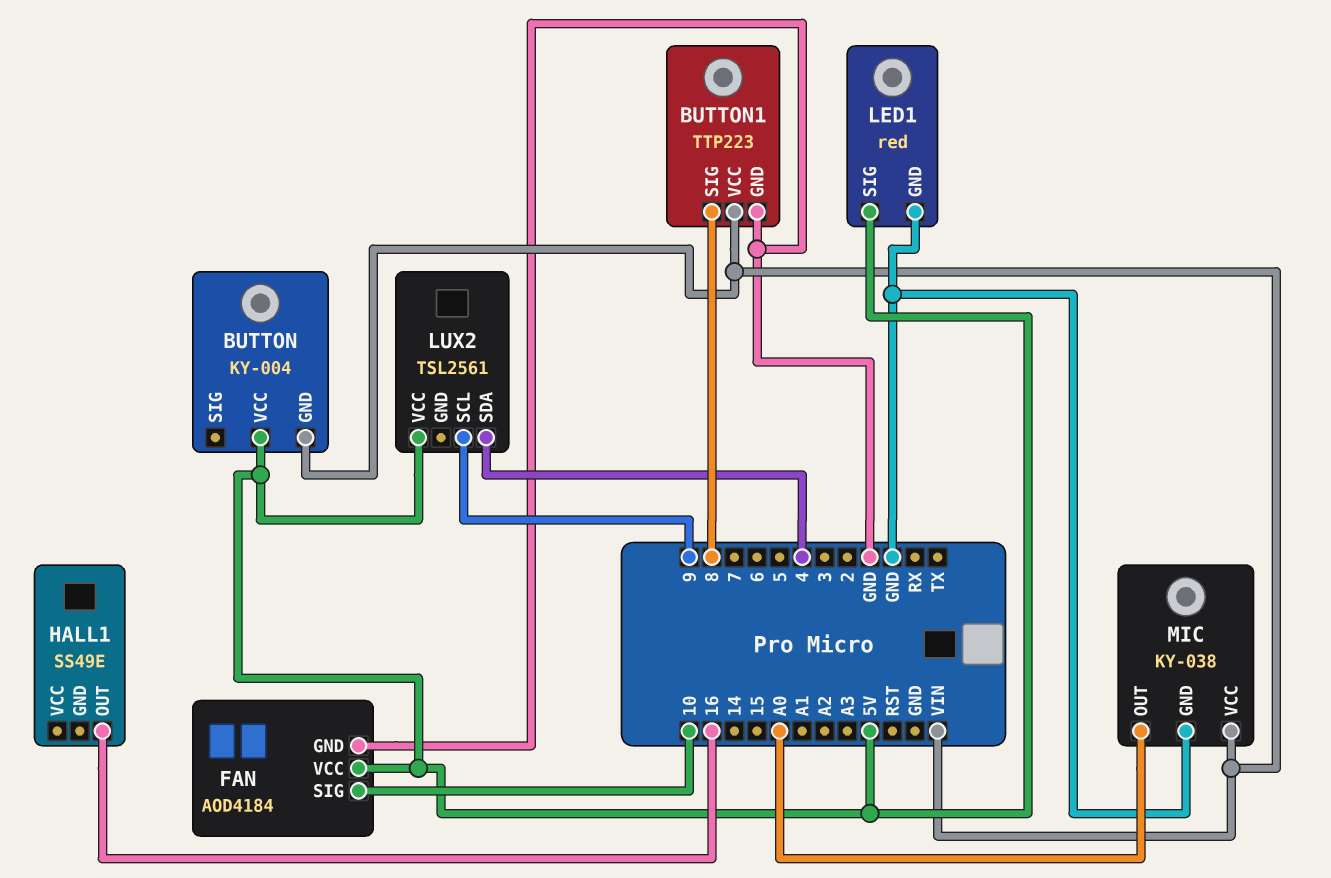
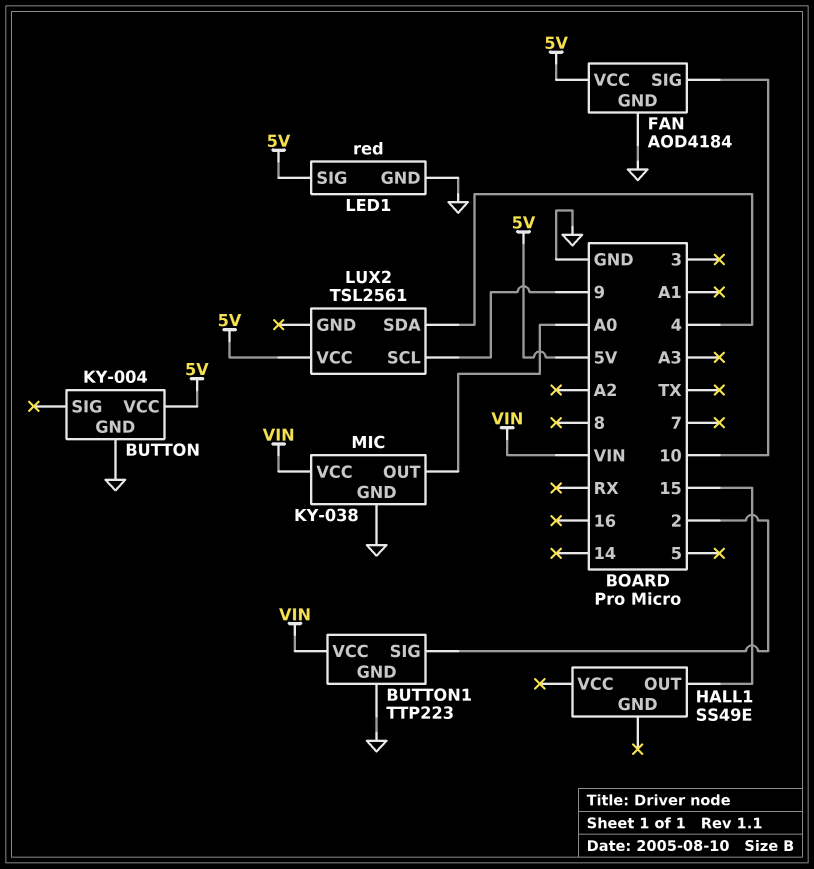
BUTTON pin GND: VIN -> GND
BUTTON1 pin SIG: 8 -> 2
HALL1 pin OUT: 16 -> 15

